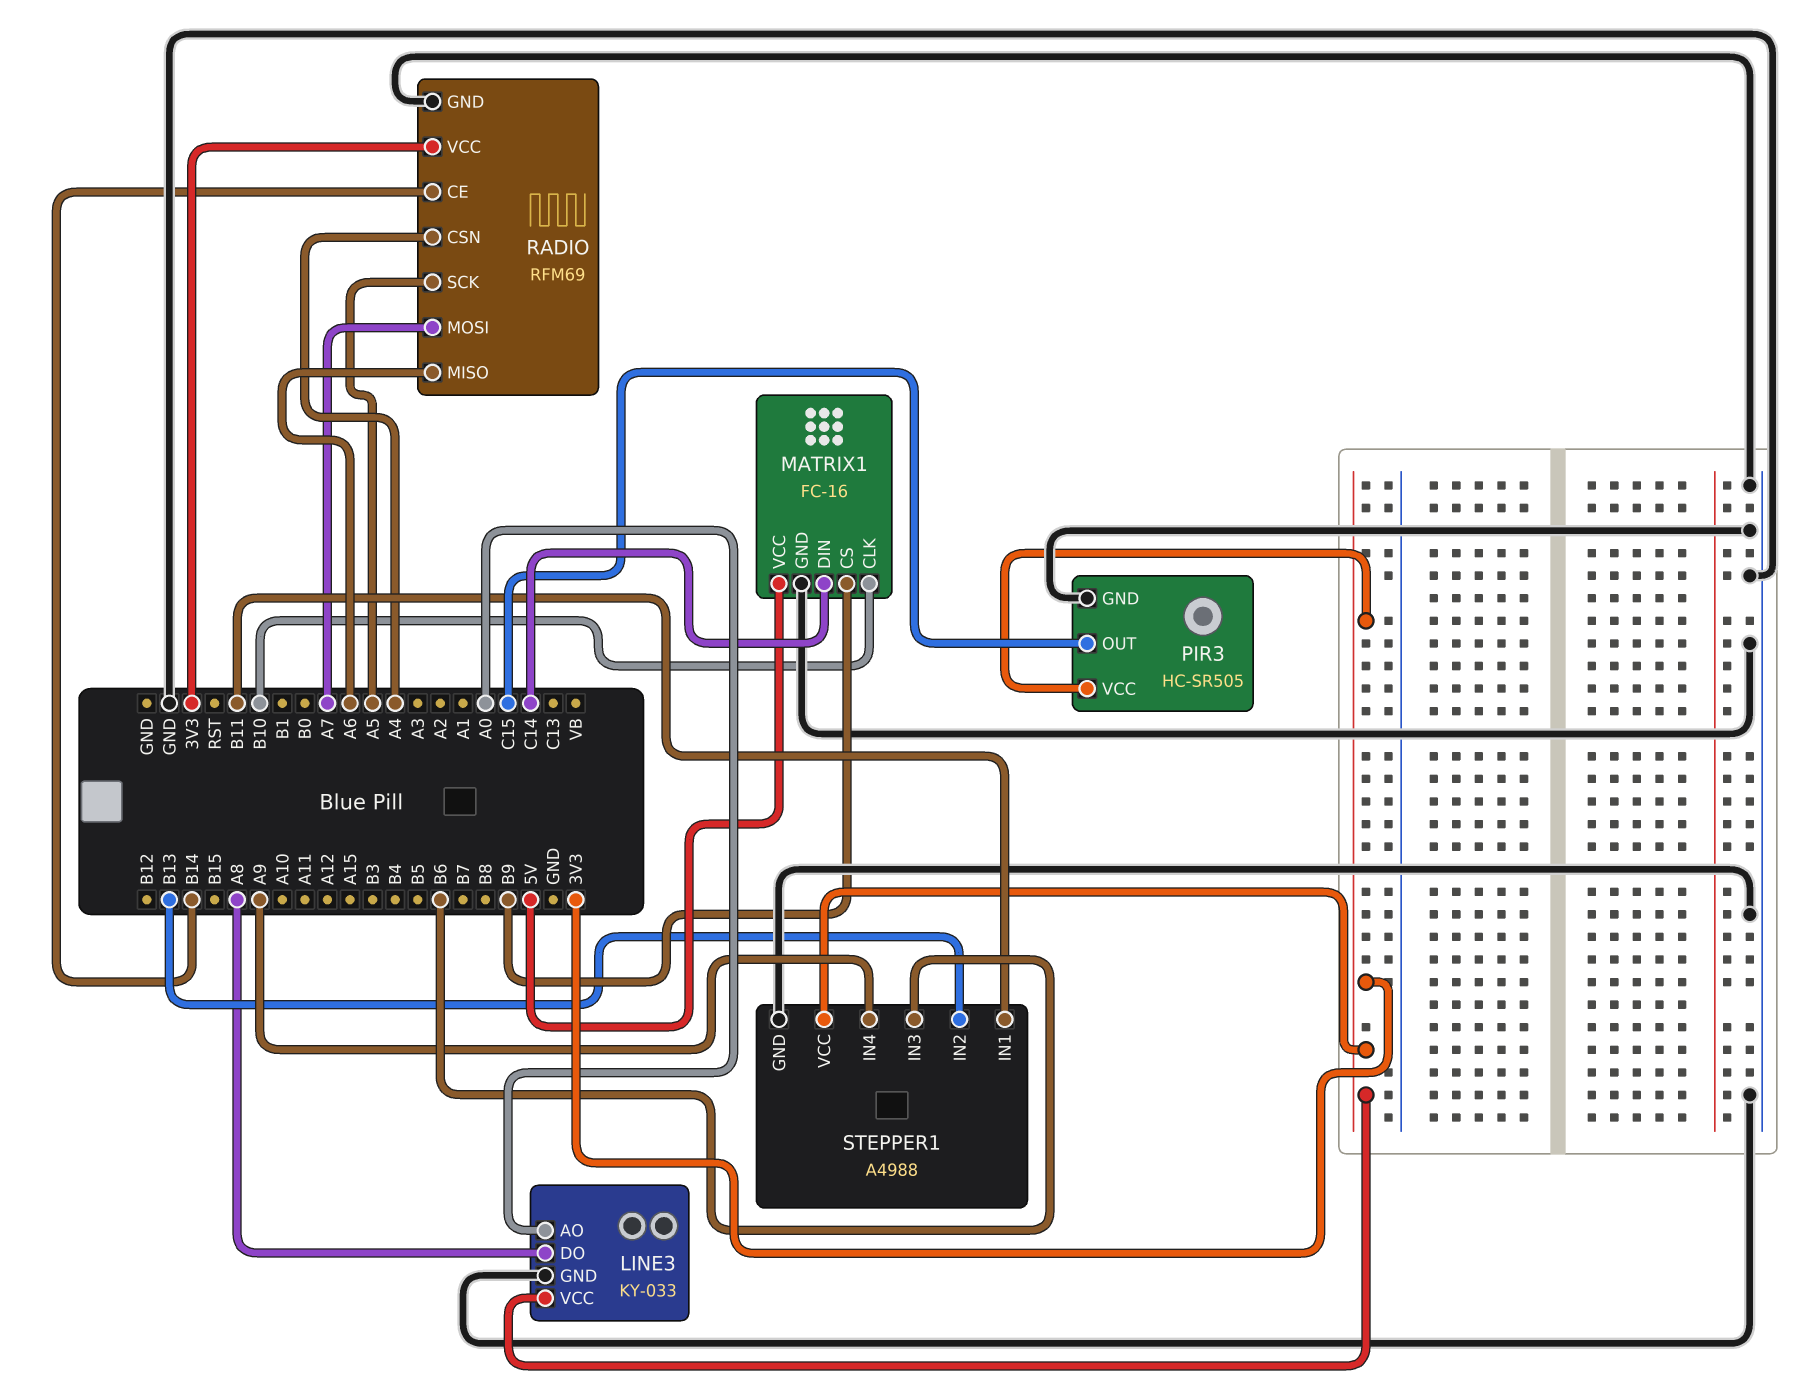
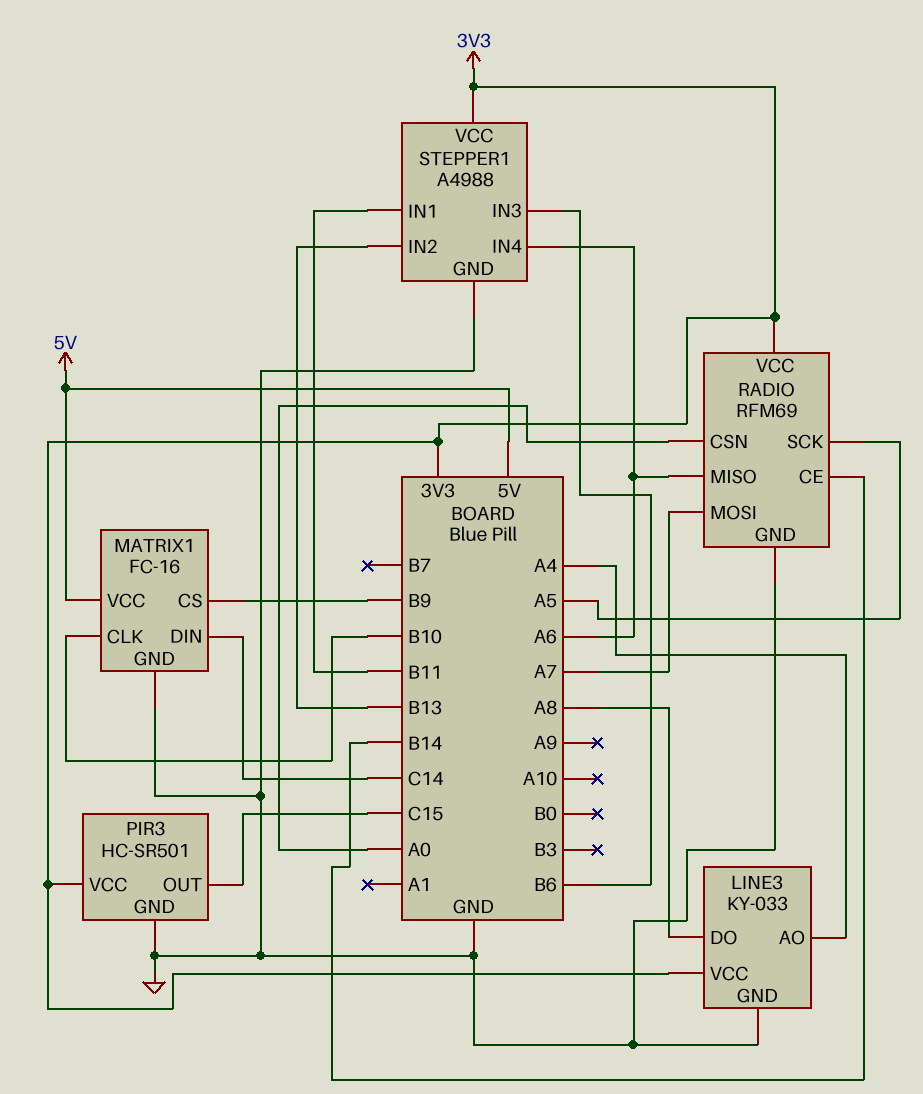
LINE3 pin AO: A0 -> A4
PIR3: HC-SR505 -> HC-SR501
RADIO pin CSN: A4 -> A0
STEPPER1 pin IN4: A9 -> A6

